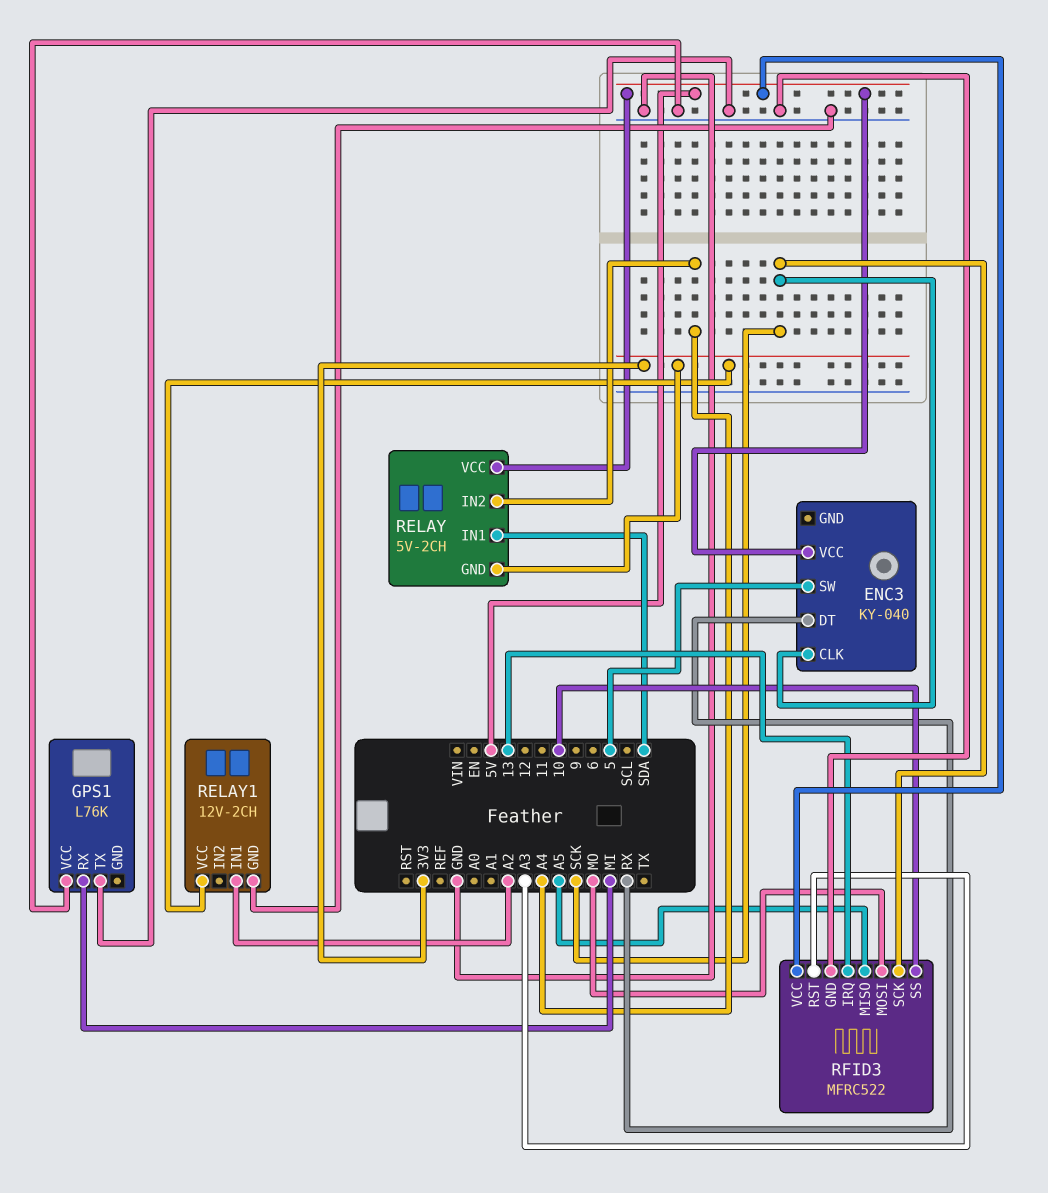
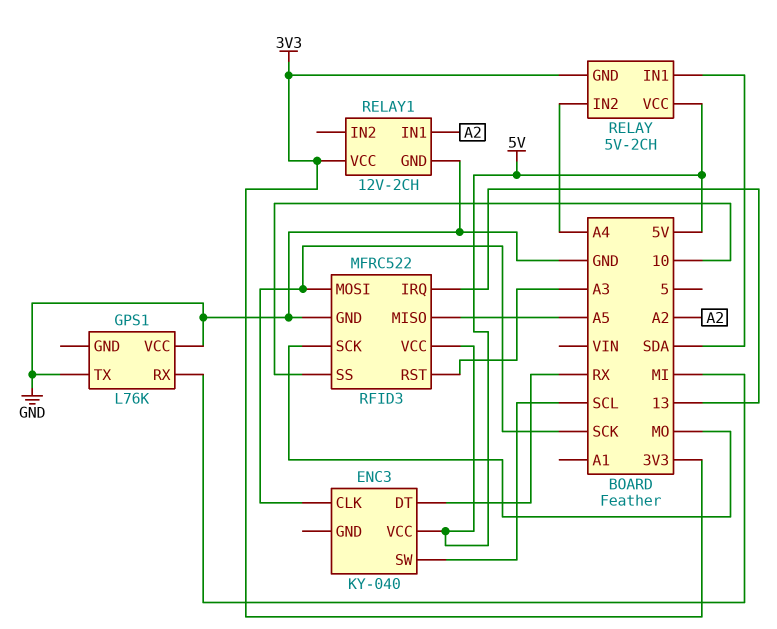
ENC3 pin SW: 5 -> SCL
RFID3 pin MOSI: MO -> SCK
RFID3 pin SCK: SCK -> MO

